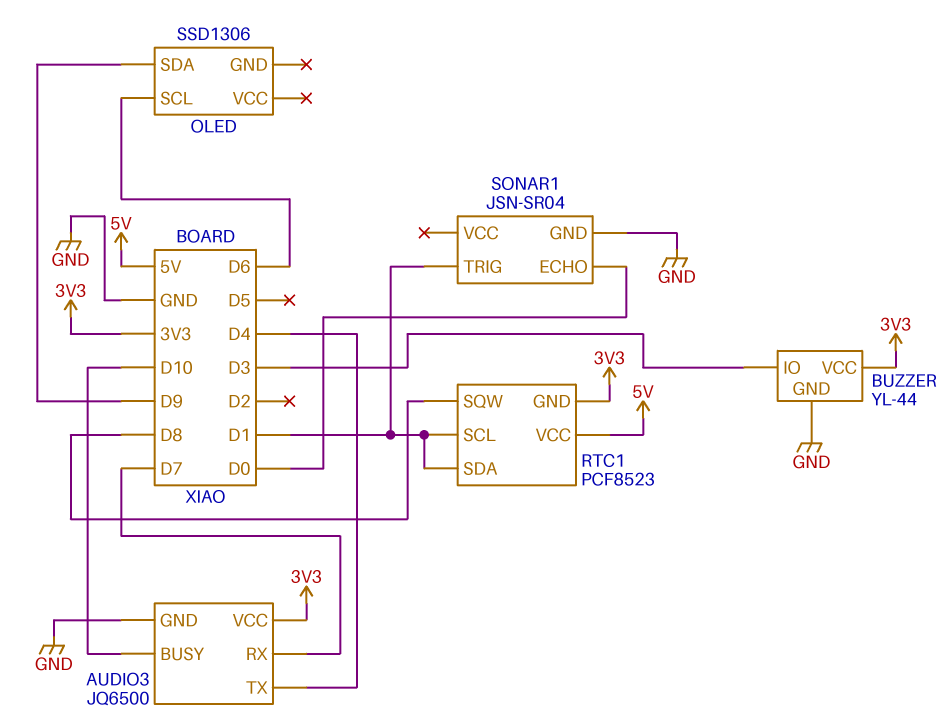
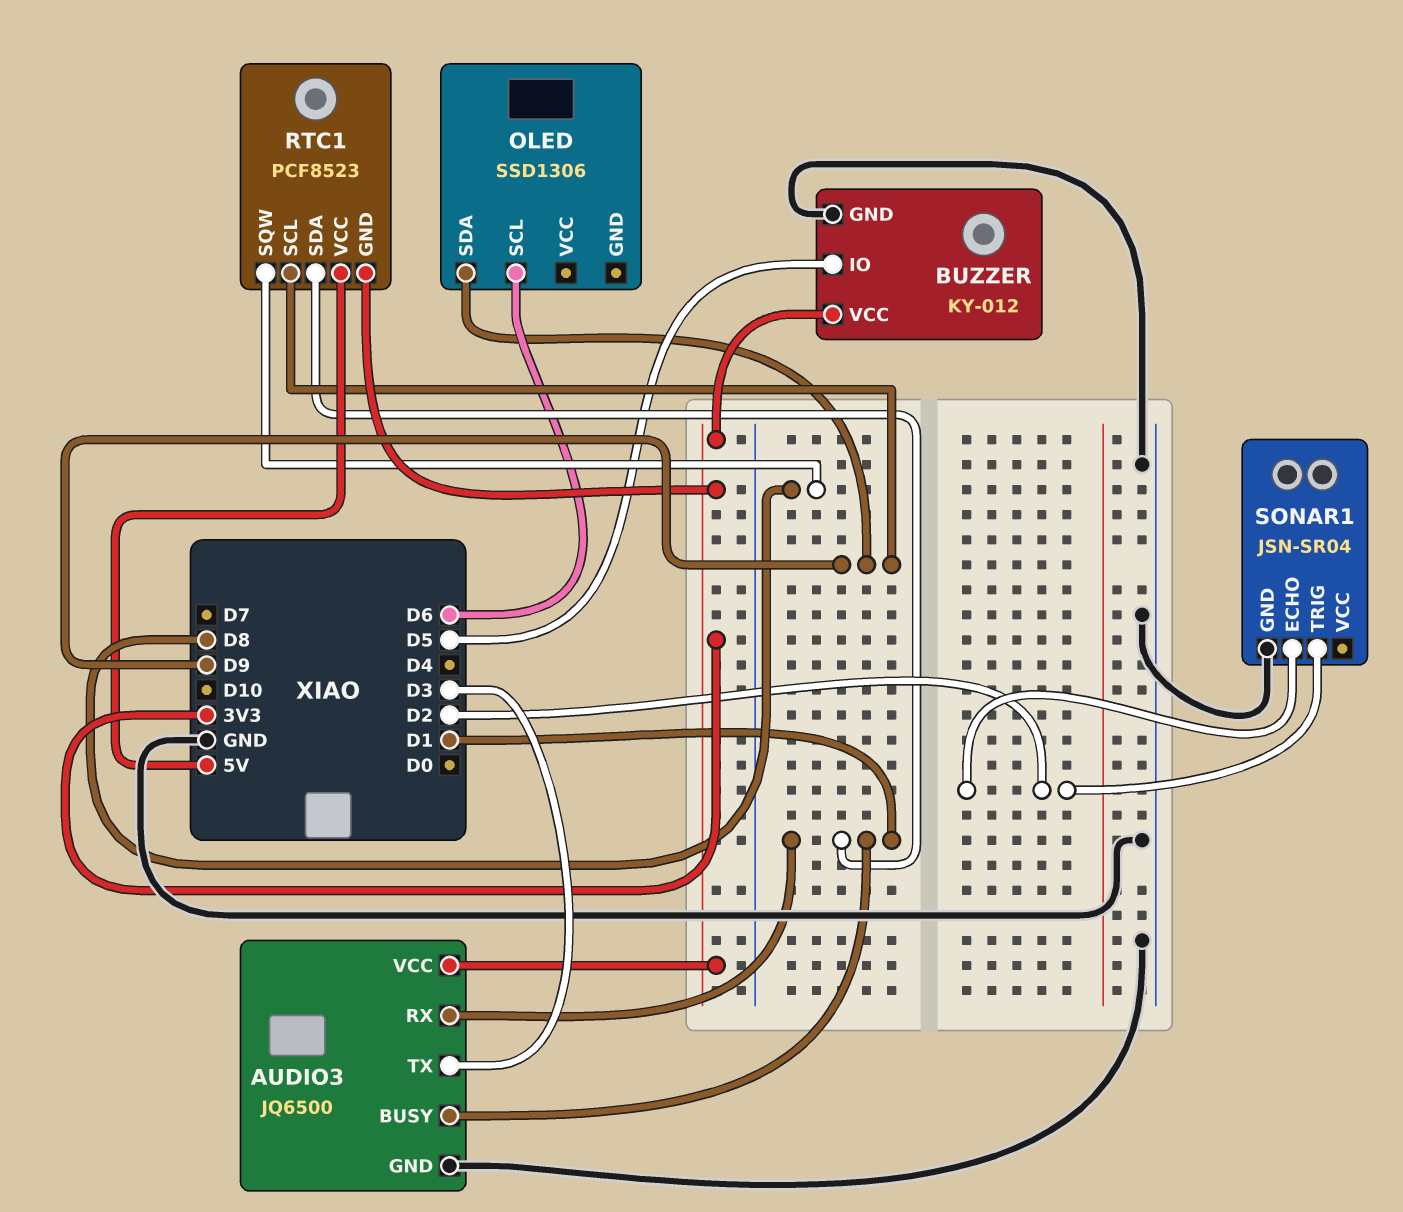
AUDIO3 pin BUSY: D10 -> D1
AUDIO3 pin RX: D7 -> D1
AUDIO3 pin TX: D4 -> D3
BUZZER: YL-44 -> KY-012
BUZZER pin IO: D3 -> D5
RTC1 pin SCL: D1 -> D9
SONAR1 pin ECHO: D0 -> D2
SONAR1 pin TRIG: D1 -> D2

